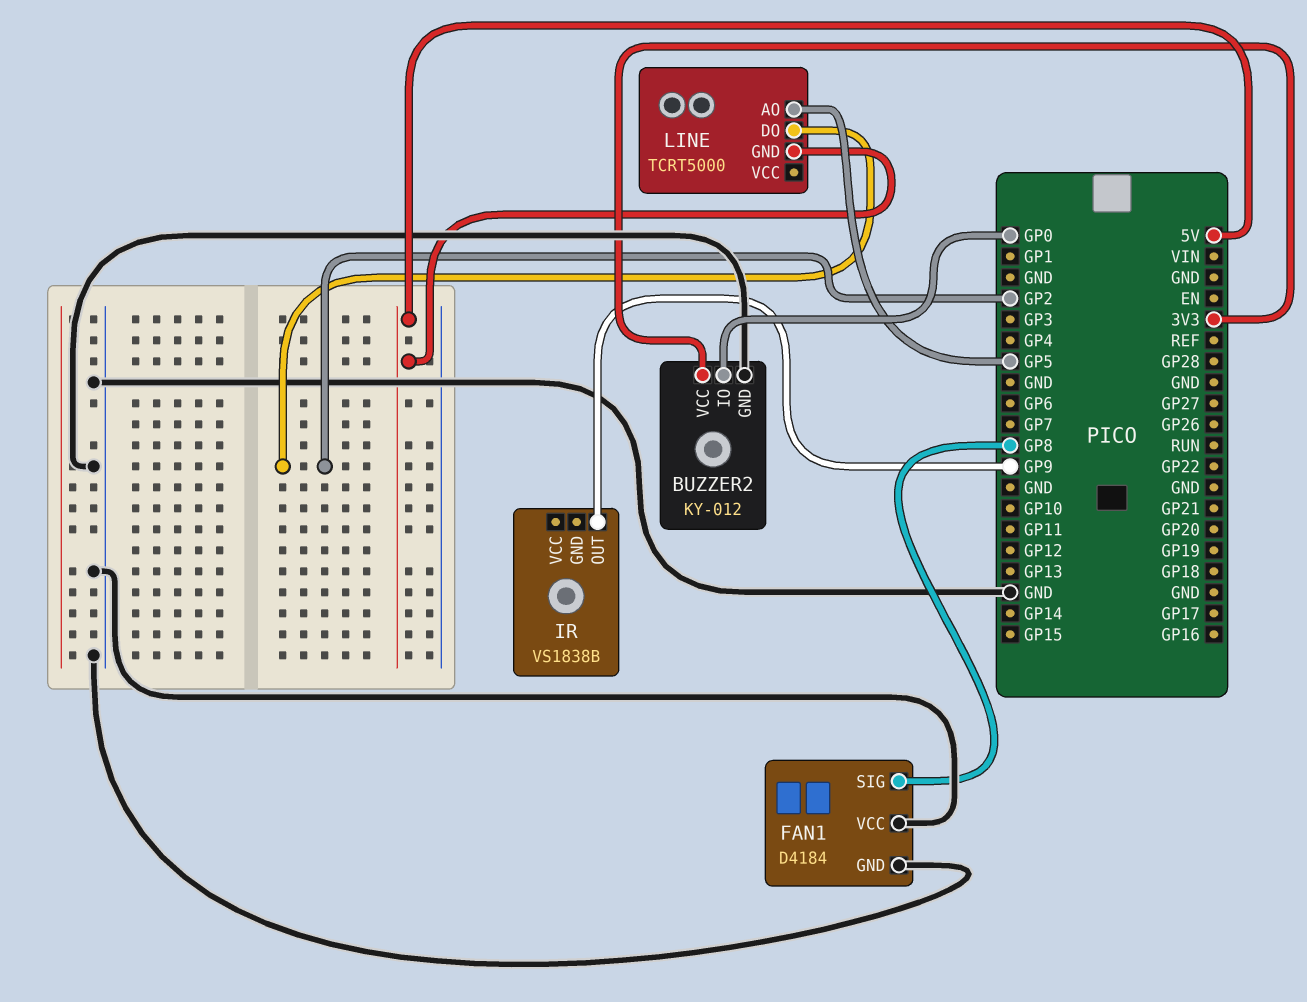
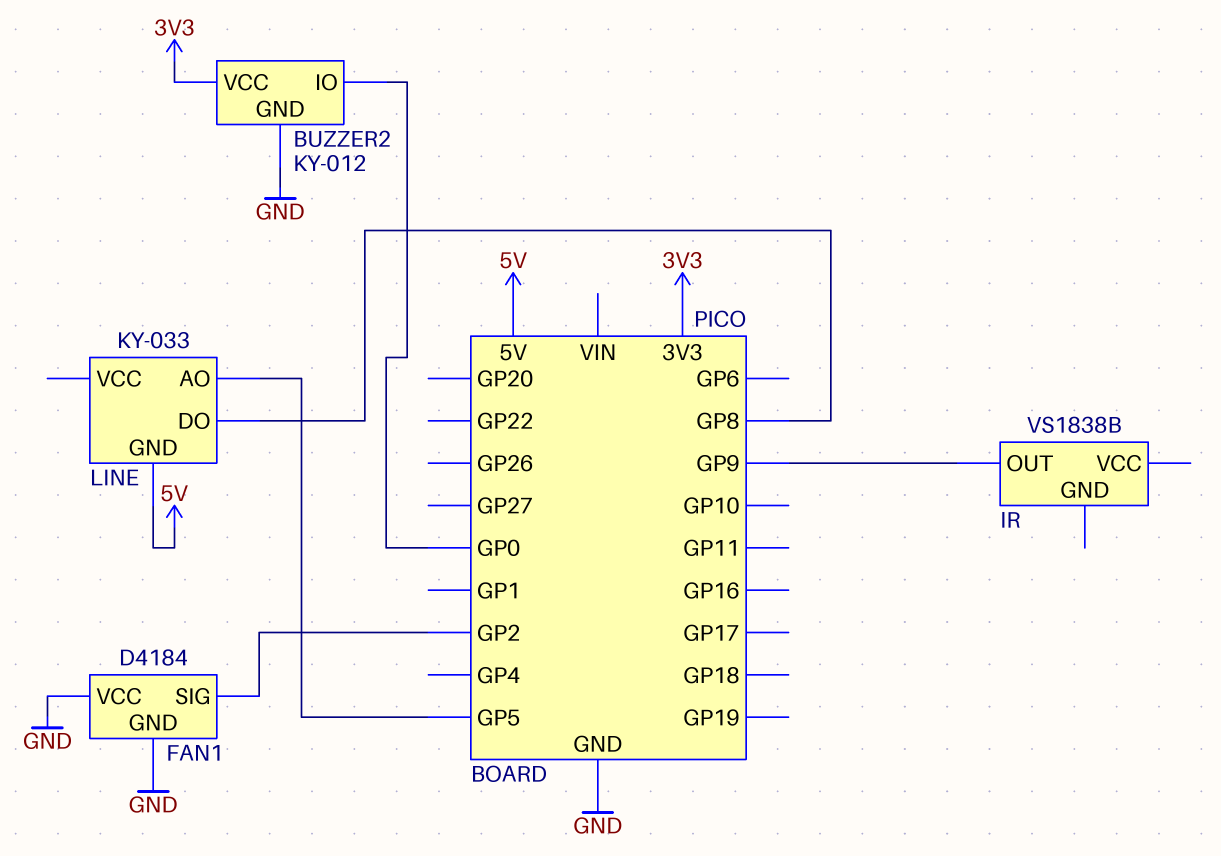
FAN1 pin SIG: GP8 -> GP2
LINE: TCRT5000 -> KY-033
LINE pin DO: GP2 -> GP8

